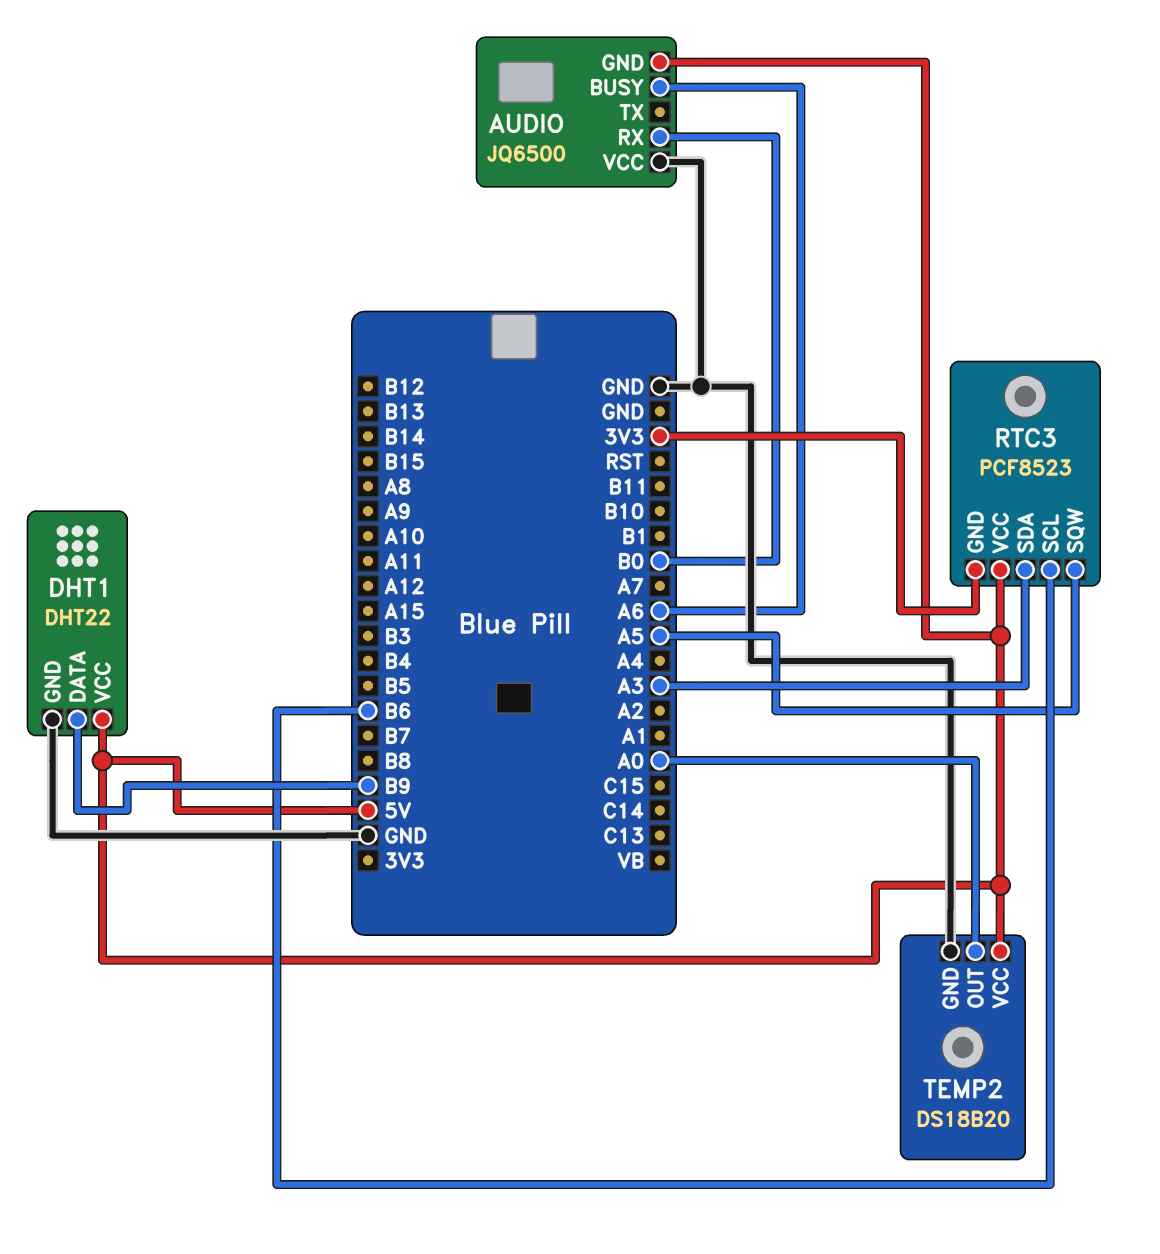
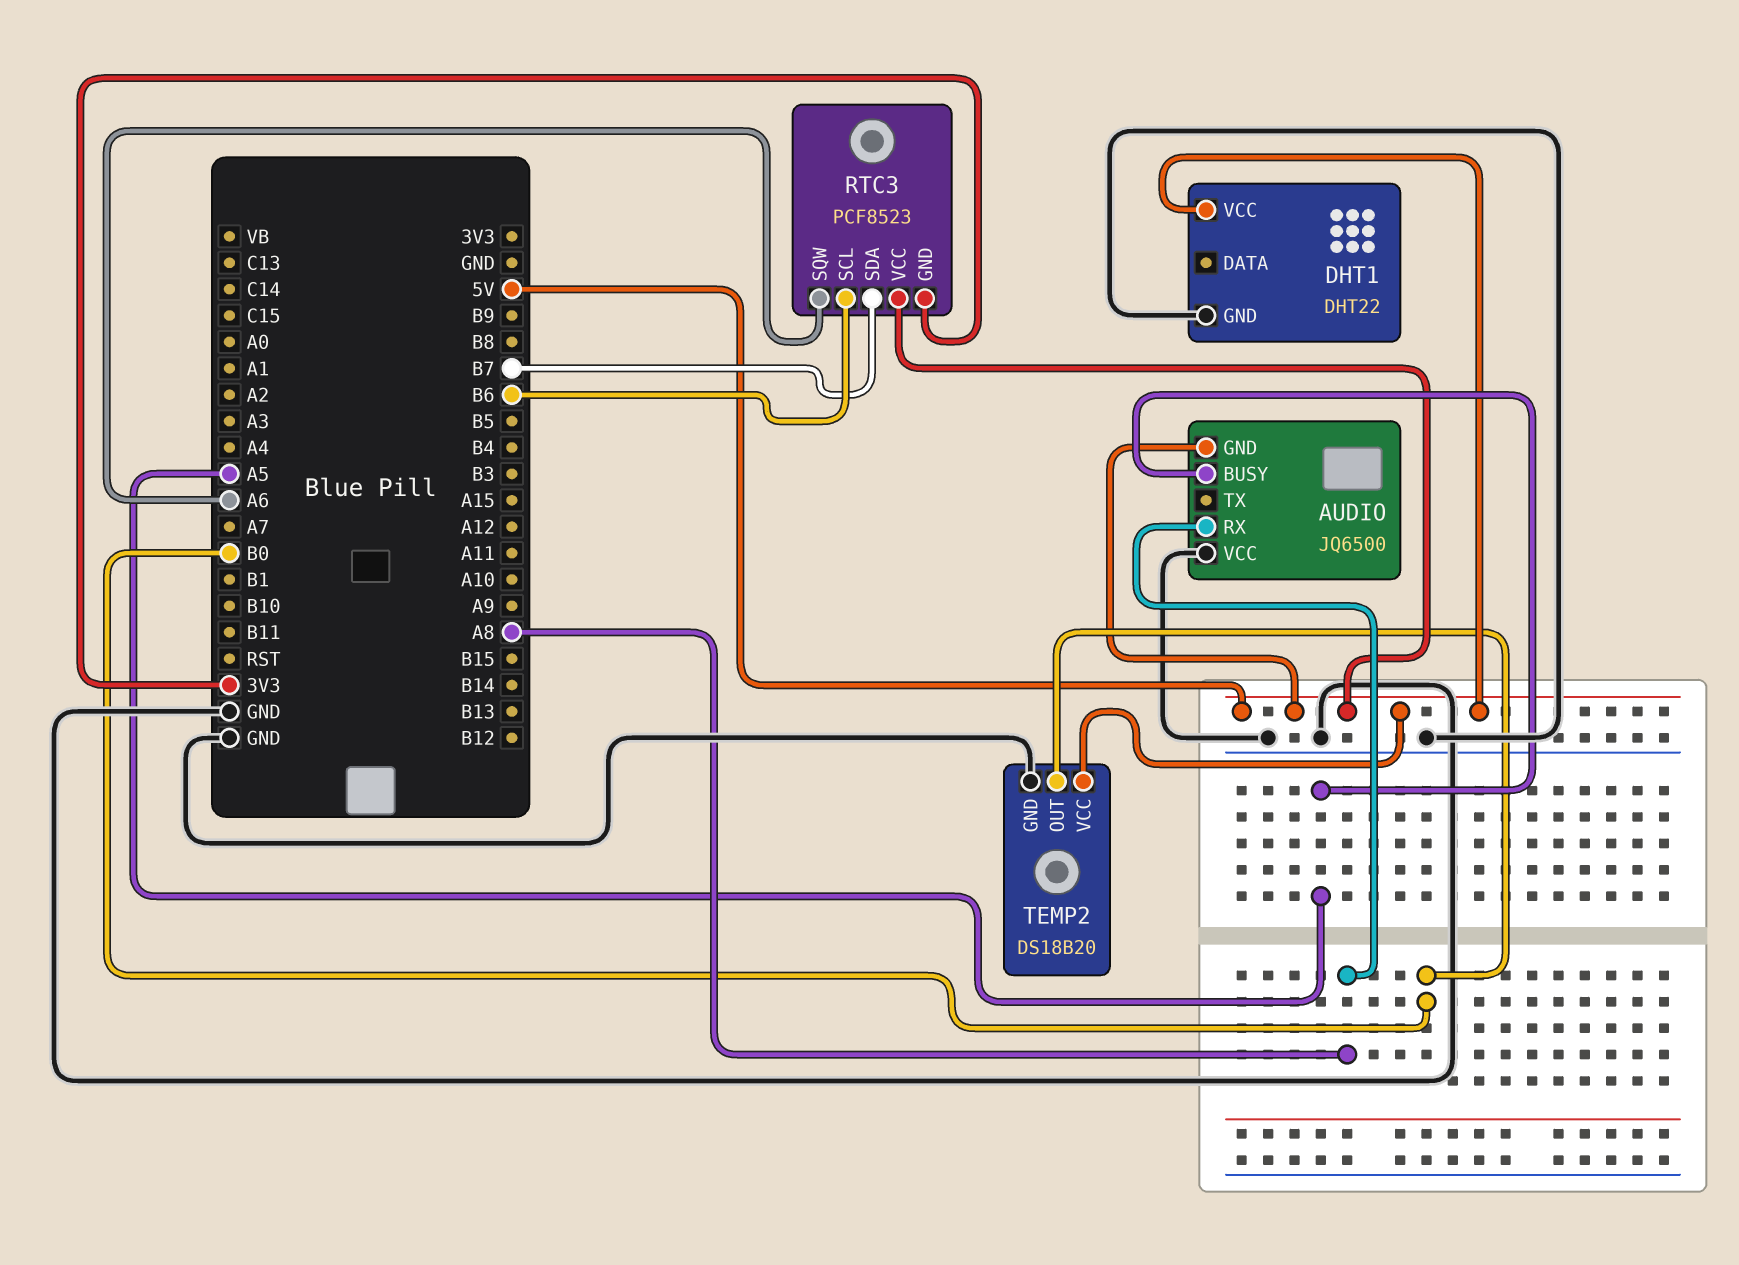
AUDIO pin BUSY: A6 -> A5
AUDIO pin RX: B0 -> A8
DHT1 pin DATA: B9 -> none
RTC3 pin SDA: A3 -> B7
RTC3 pin SQW: A5 -> A6
TEMP2 pin OUT: A0 -> B0

